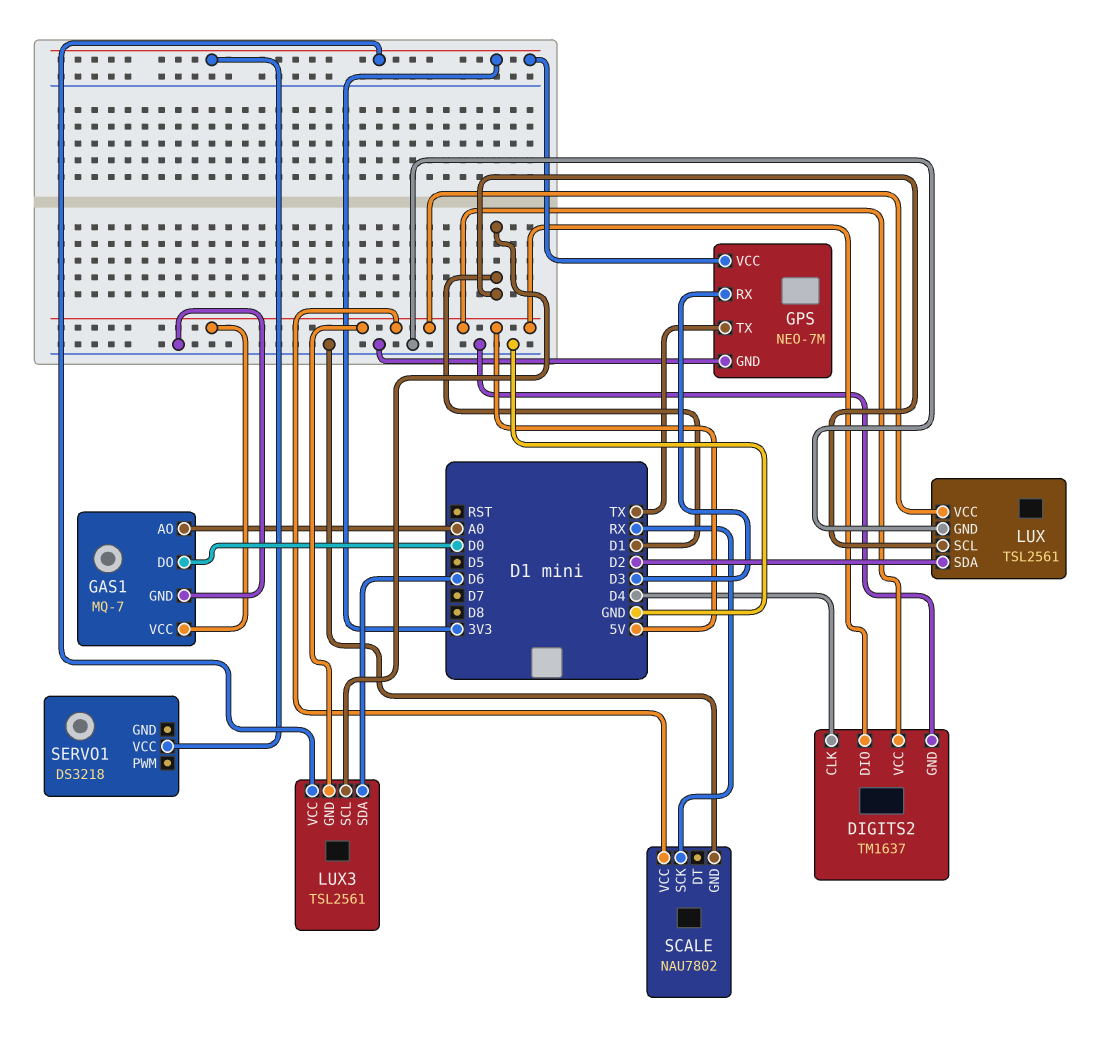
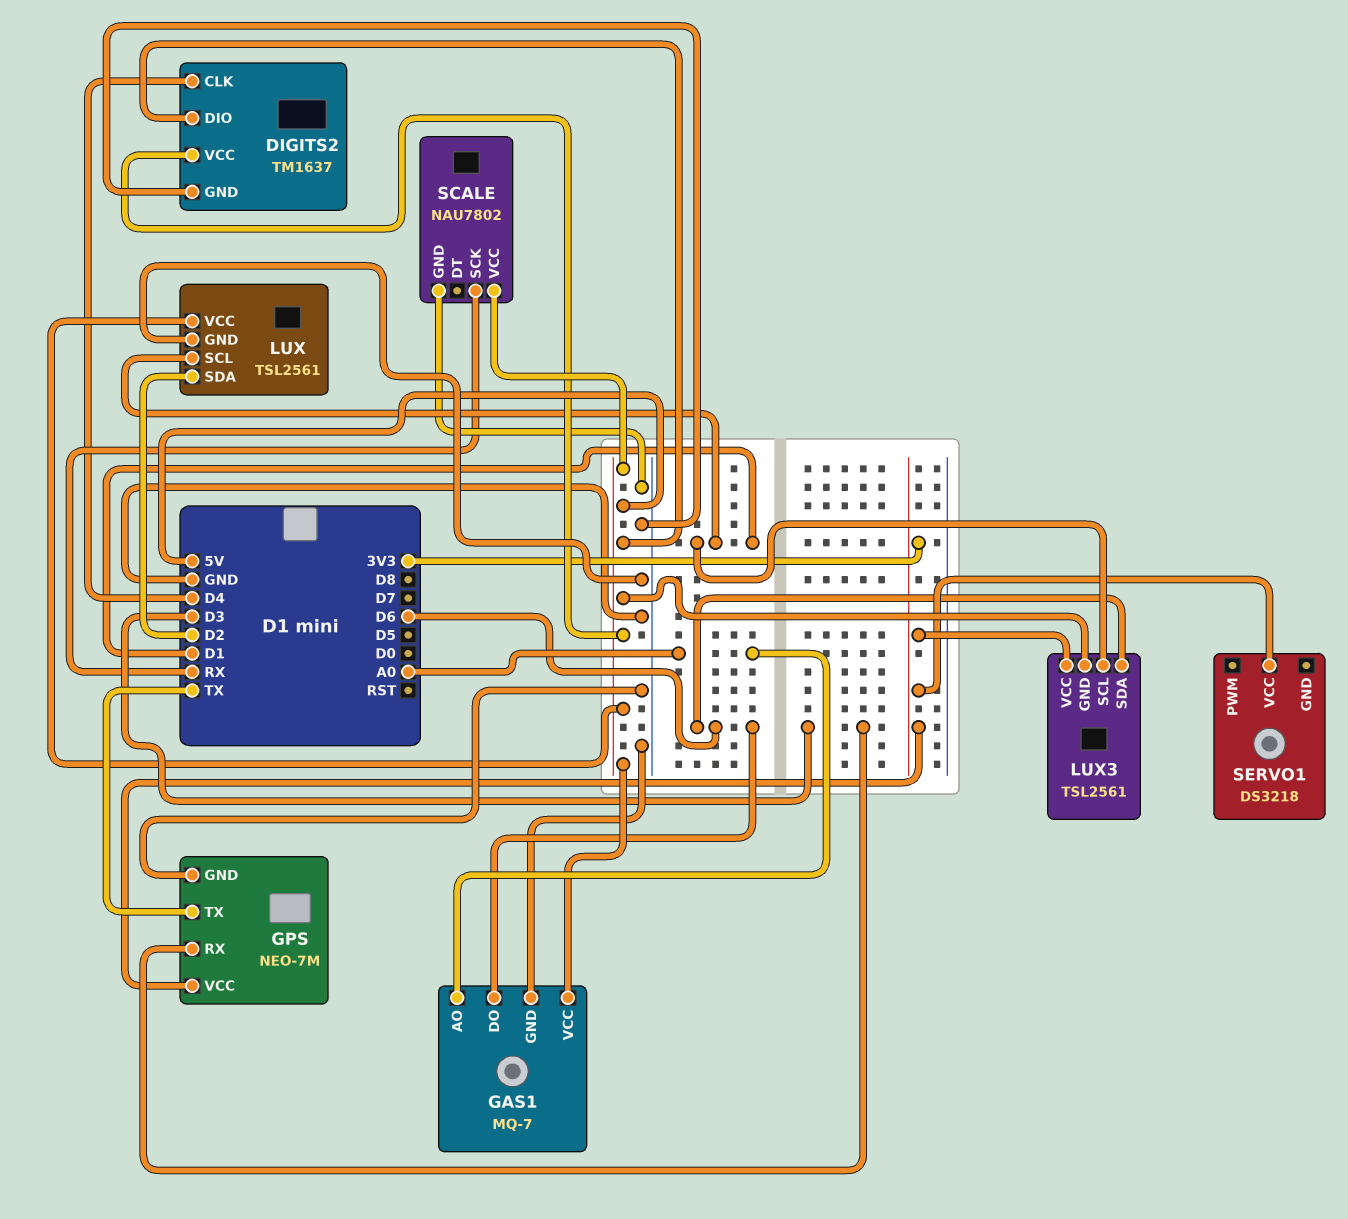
GAS1 pin DO: D0 -> D6

